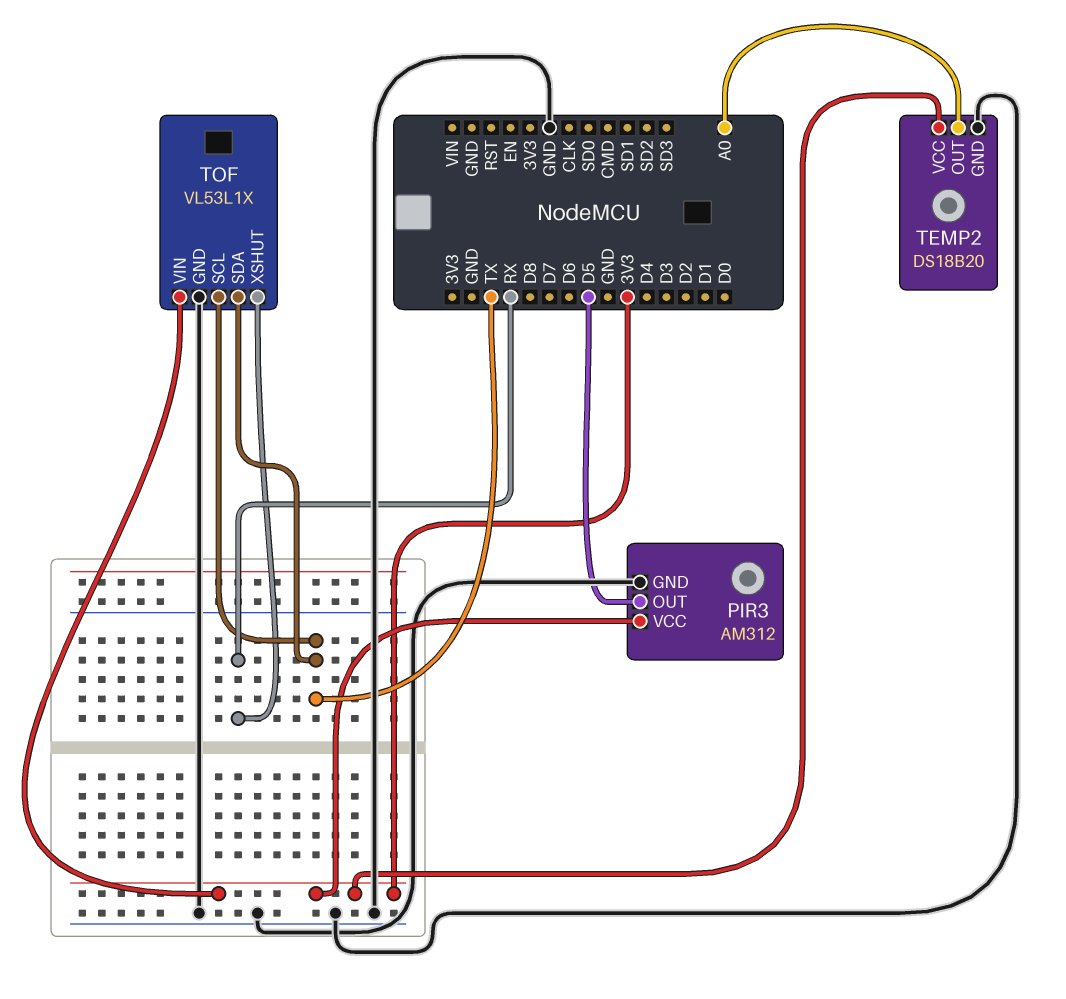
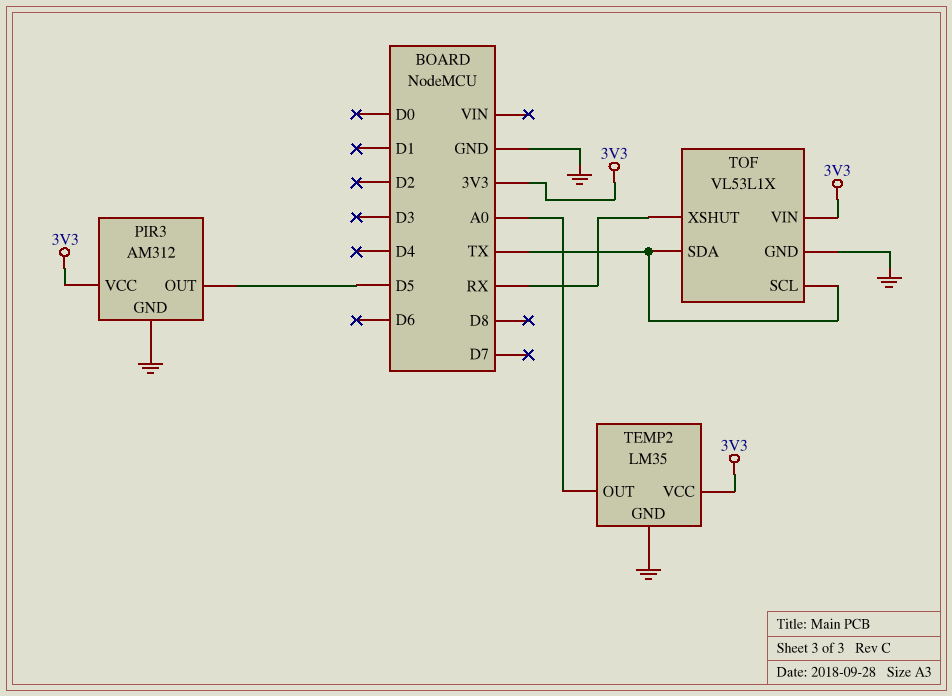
TEMP2: DS18B20 -> LM35

